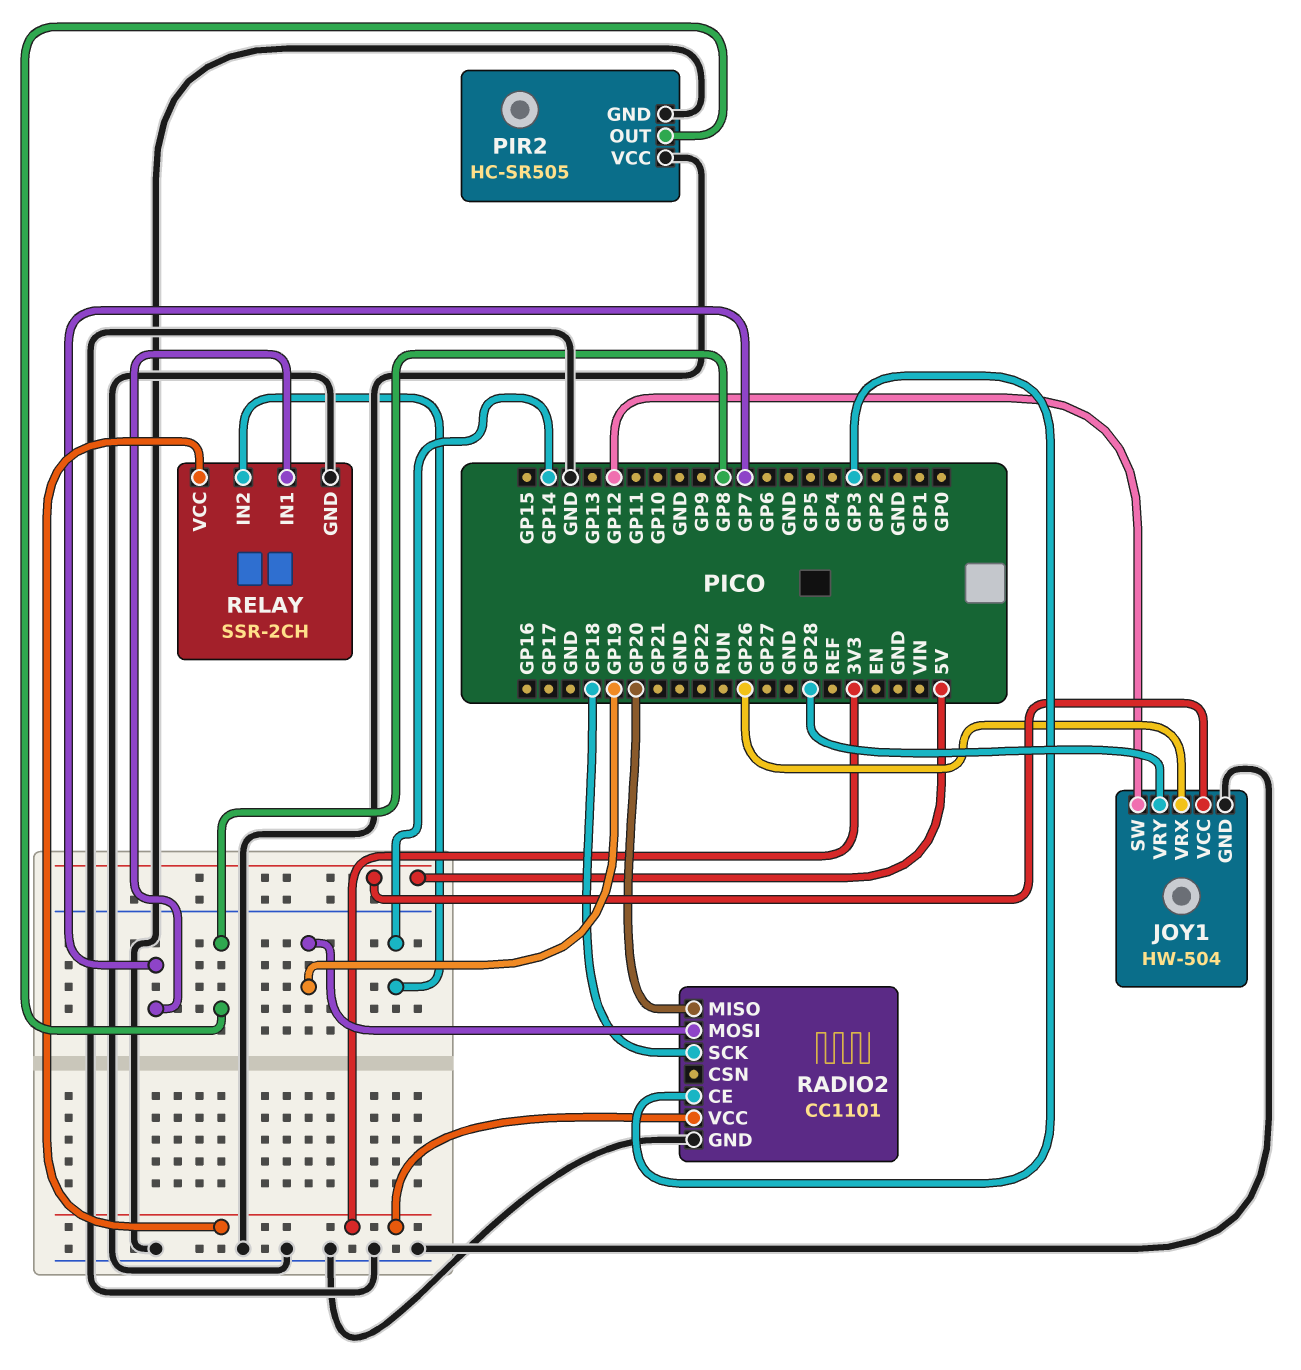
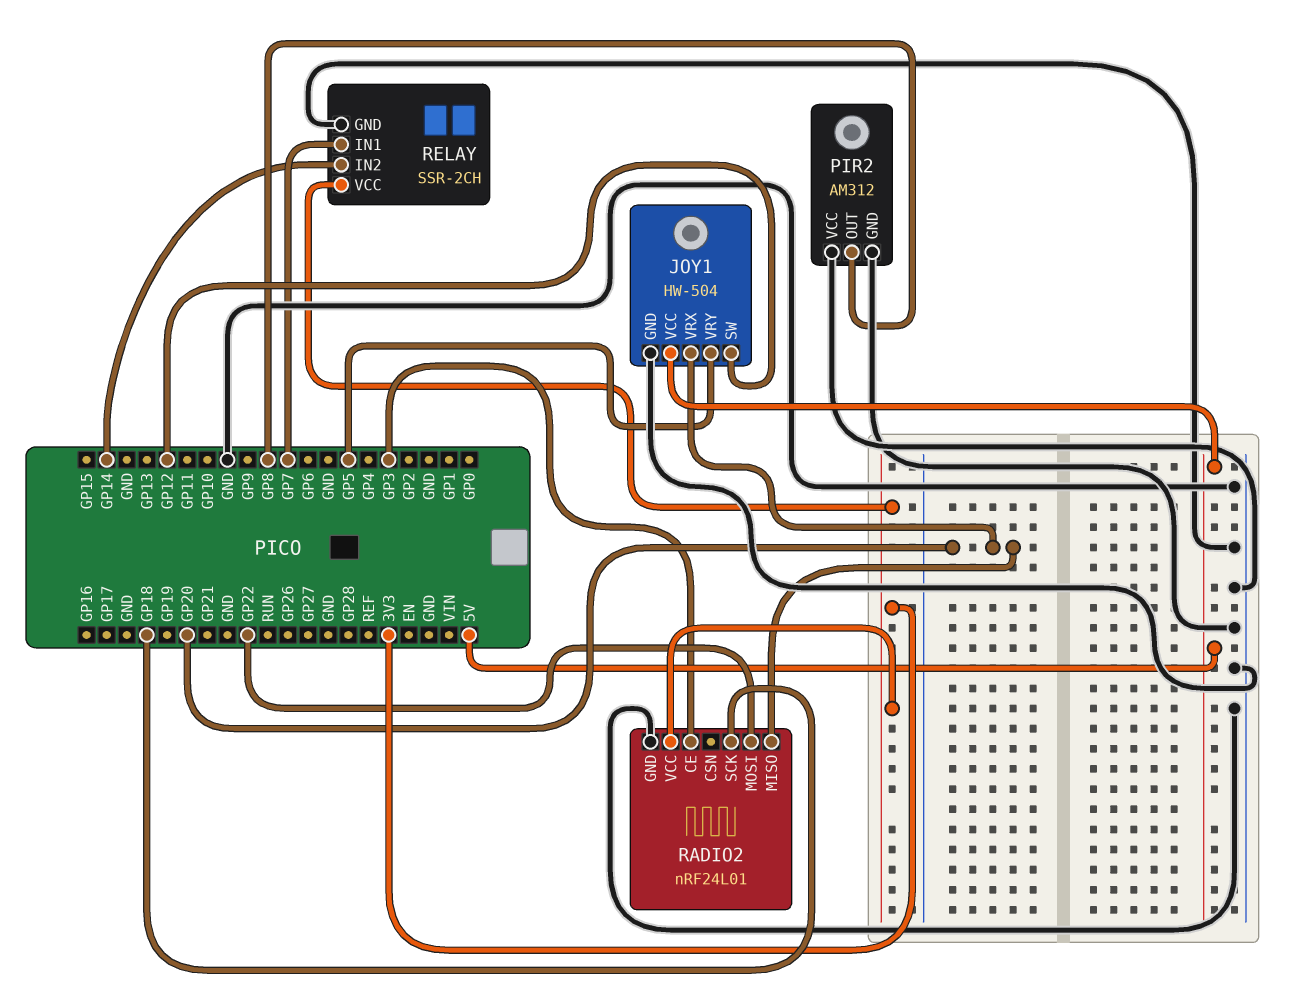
JOY1 pin VRX: GP26 -> GP20
JOY1 pin VRY: GP28 -> GP5
PIR2: HC-SR505 -> AM312
RADIO2: CC1101 -> nRF24L01
RADIO2 pin MOSI: GP19 -> GP22

